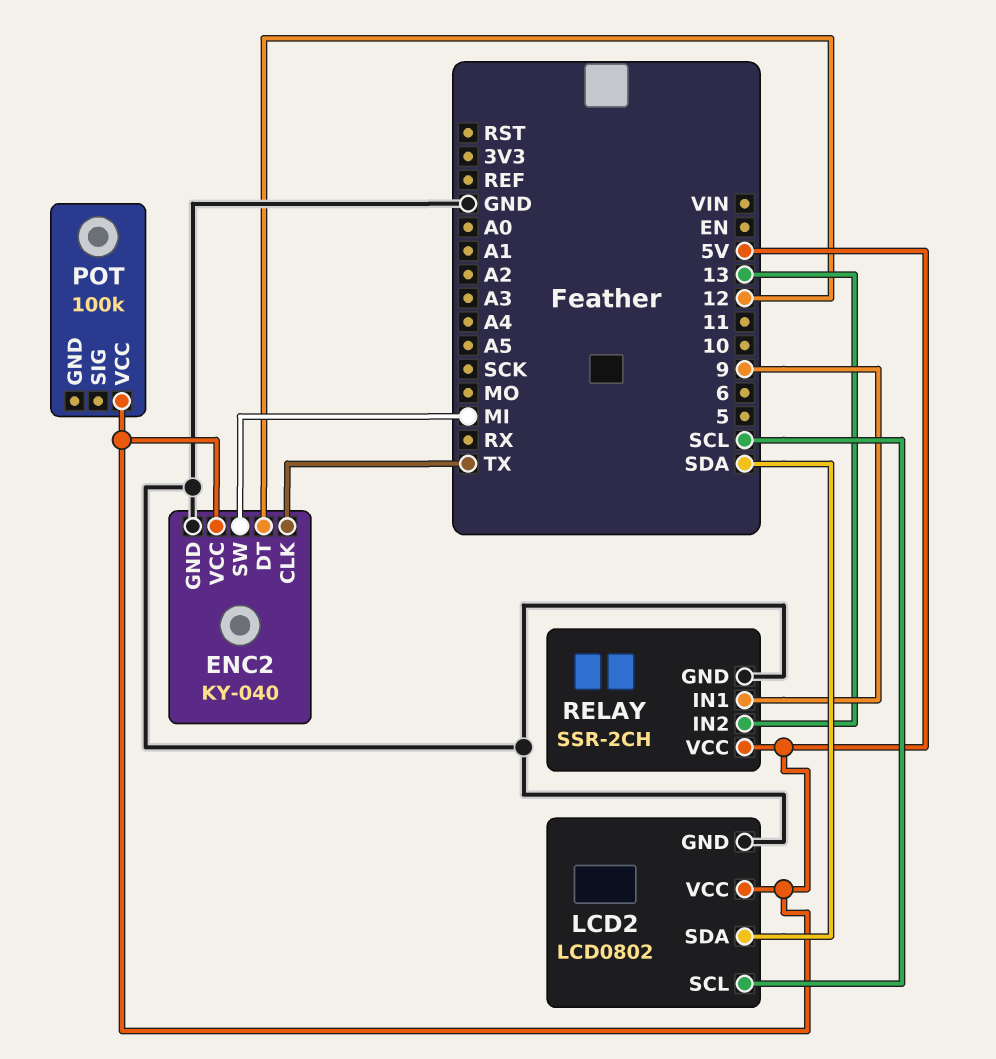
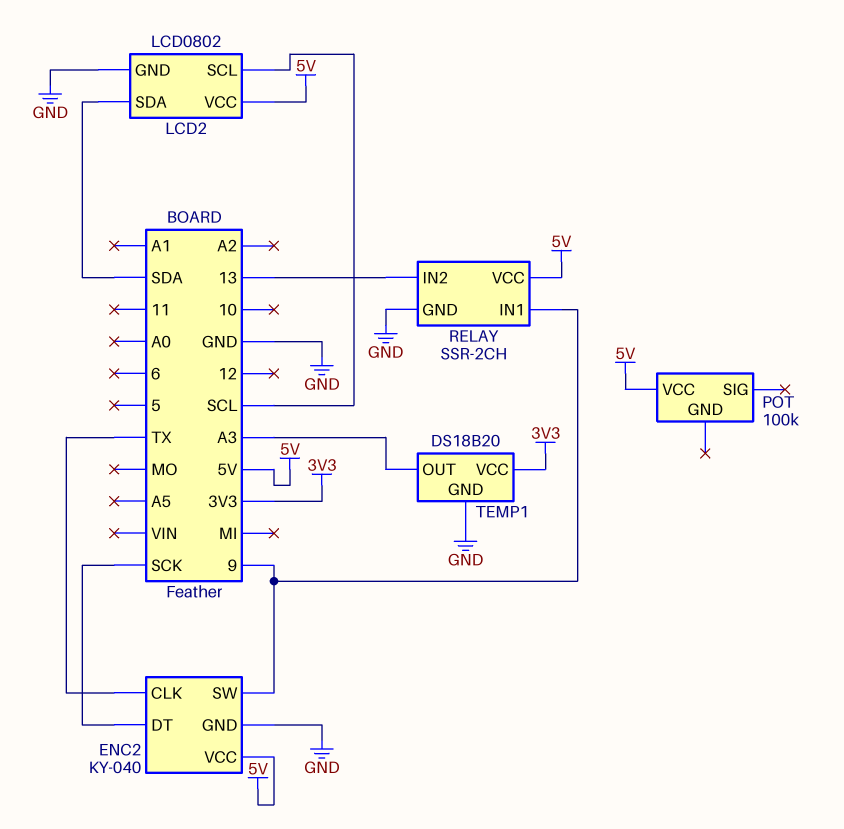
ENC2 pin DT: 12 -> SCK
ENC2 pin SW: MI -> 9
TEMP1: none -> DS18B20
TEMP1 pin GND: none -> GND
TEMP1 pin OUT: none -> A3
TEMP1 pin VCC: none -> 3V3

